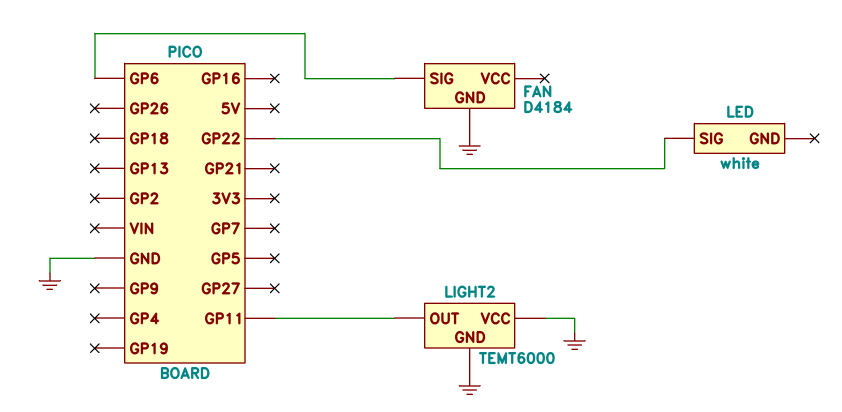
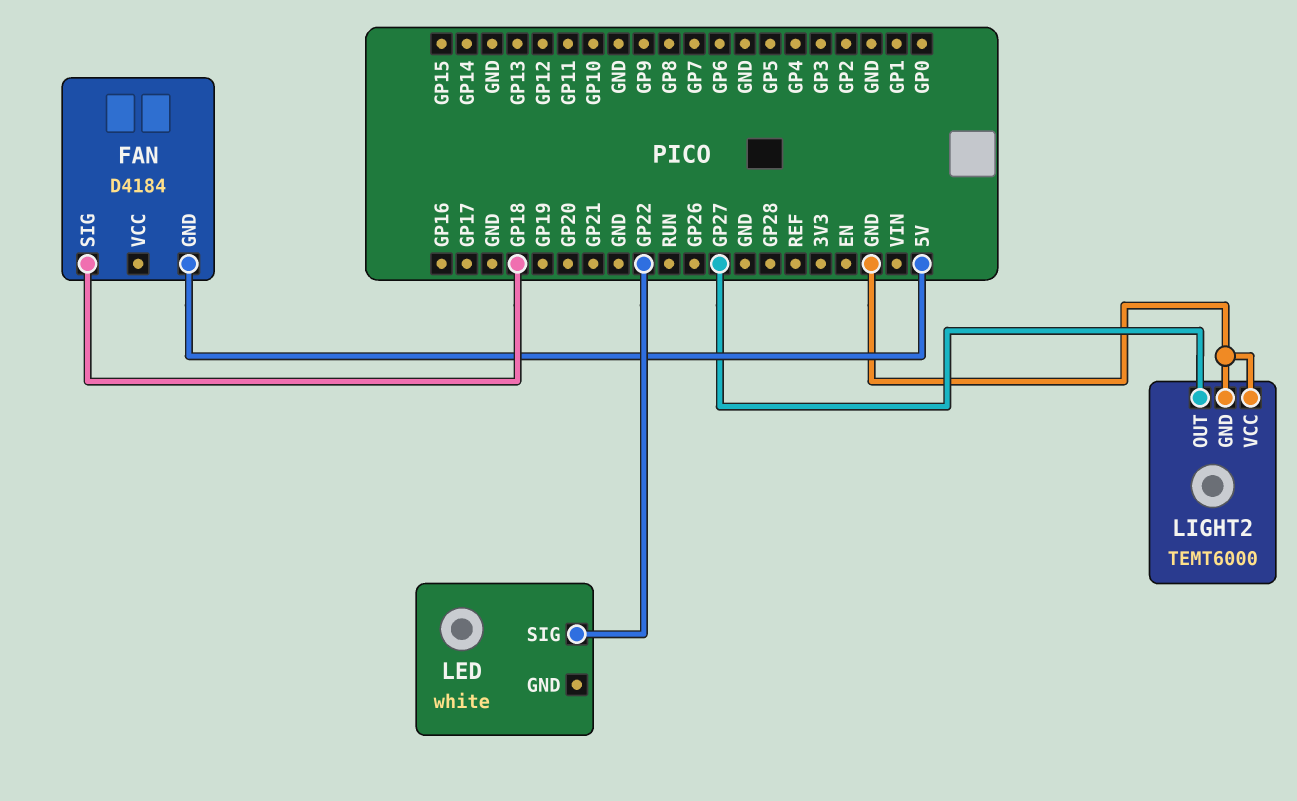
FAN pin GND: GND -> 5V
FAN pin SIG: GP6 -> GP18
LIGHT2 pin OUT: GP11 -> GP27

